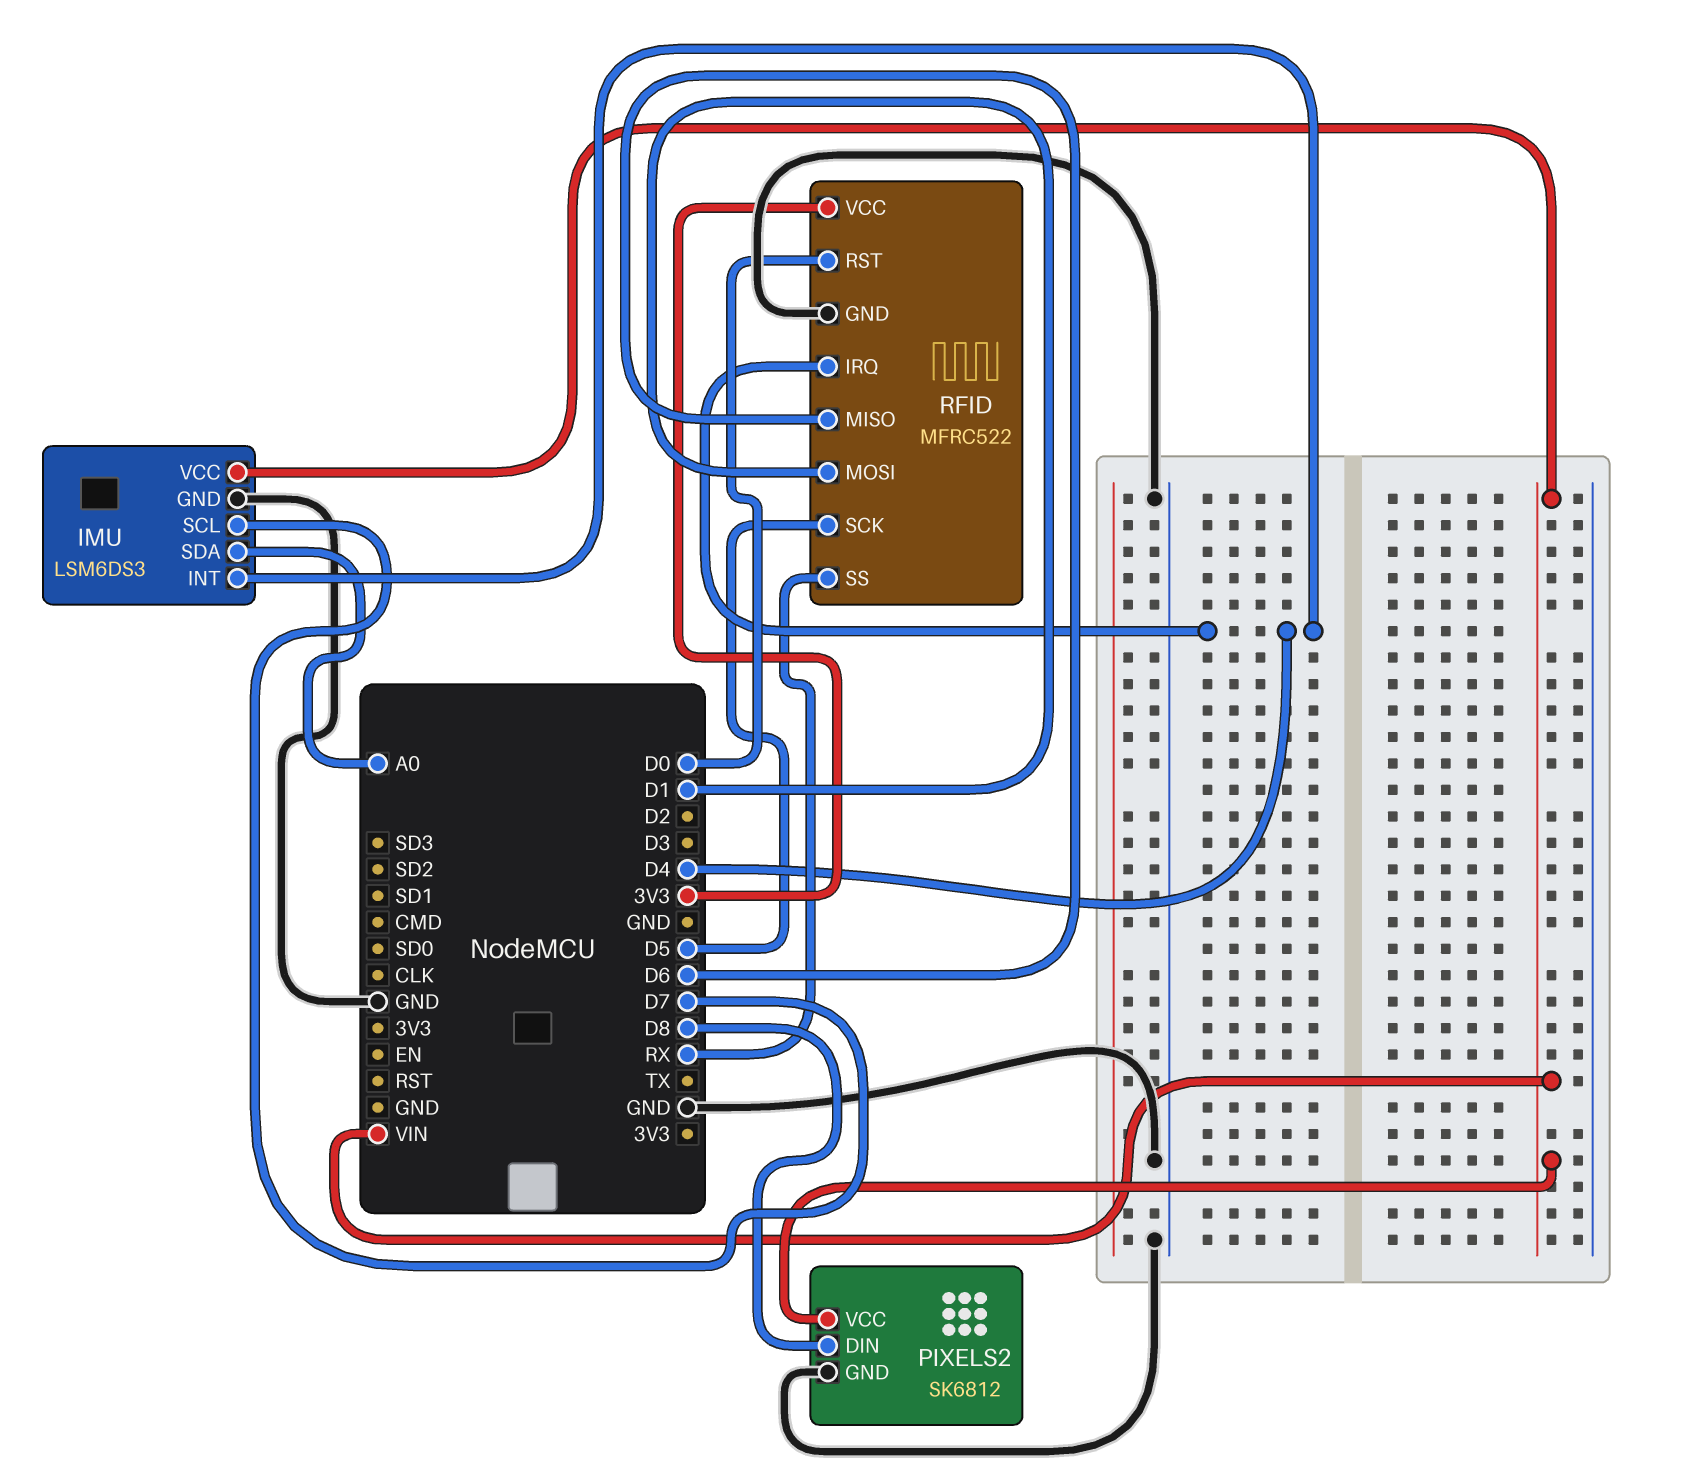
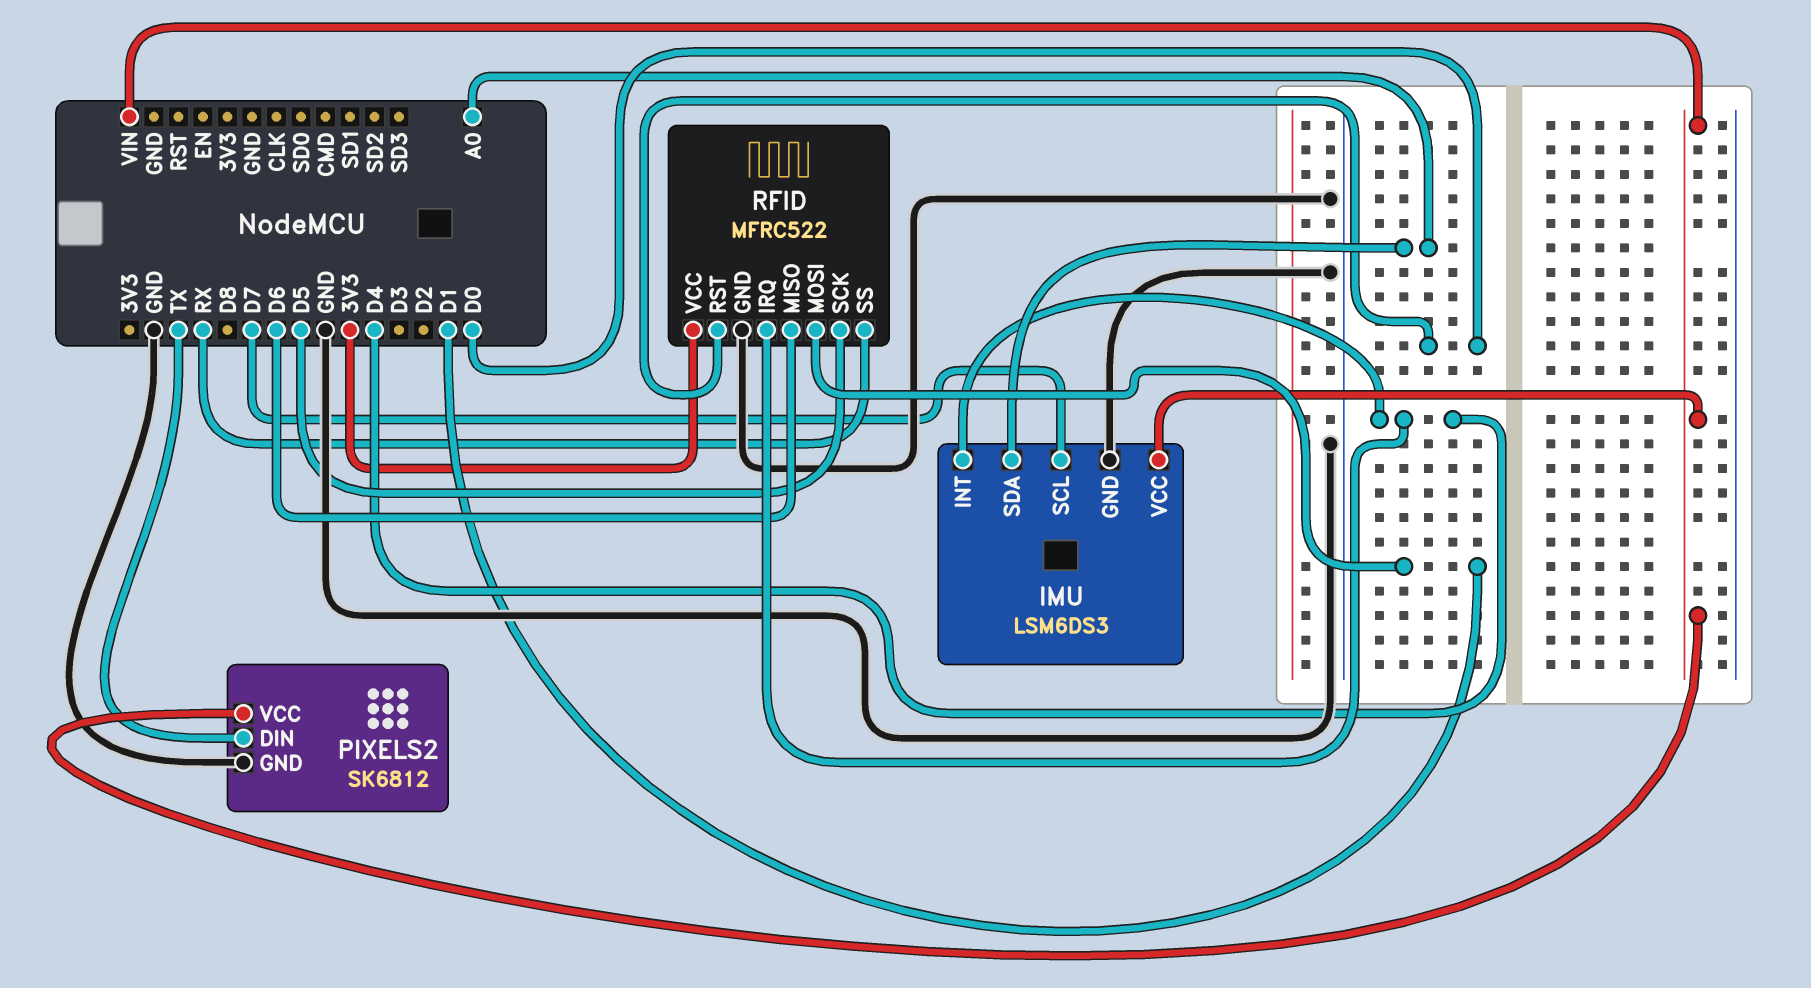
PIXELS2 pin DIN: D8 -> TX

